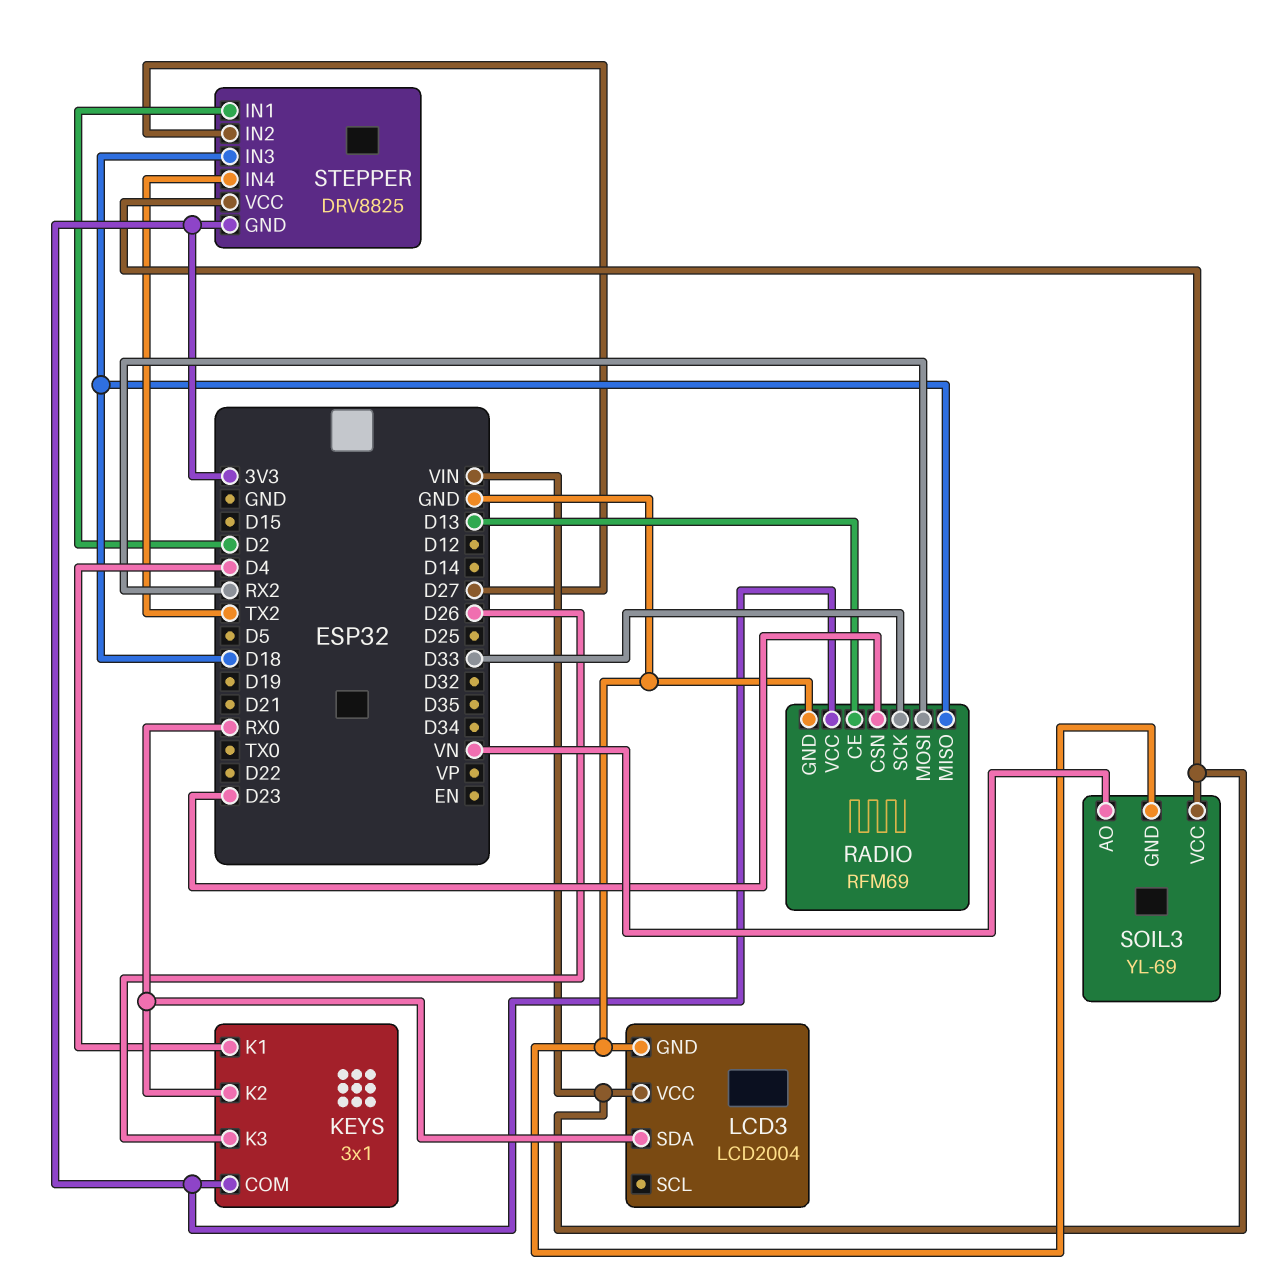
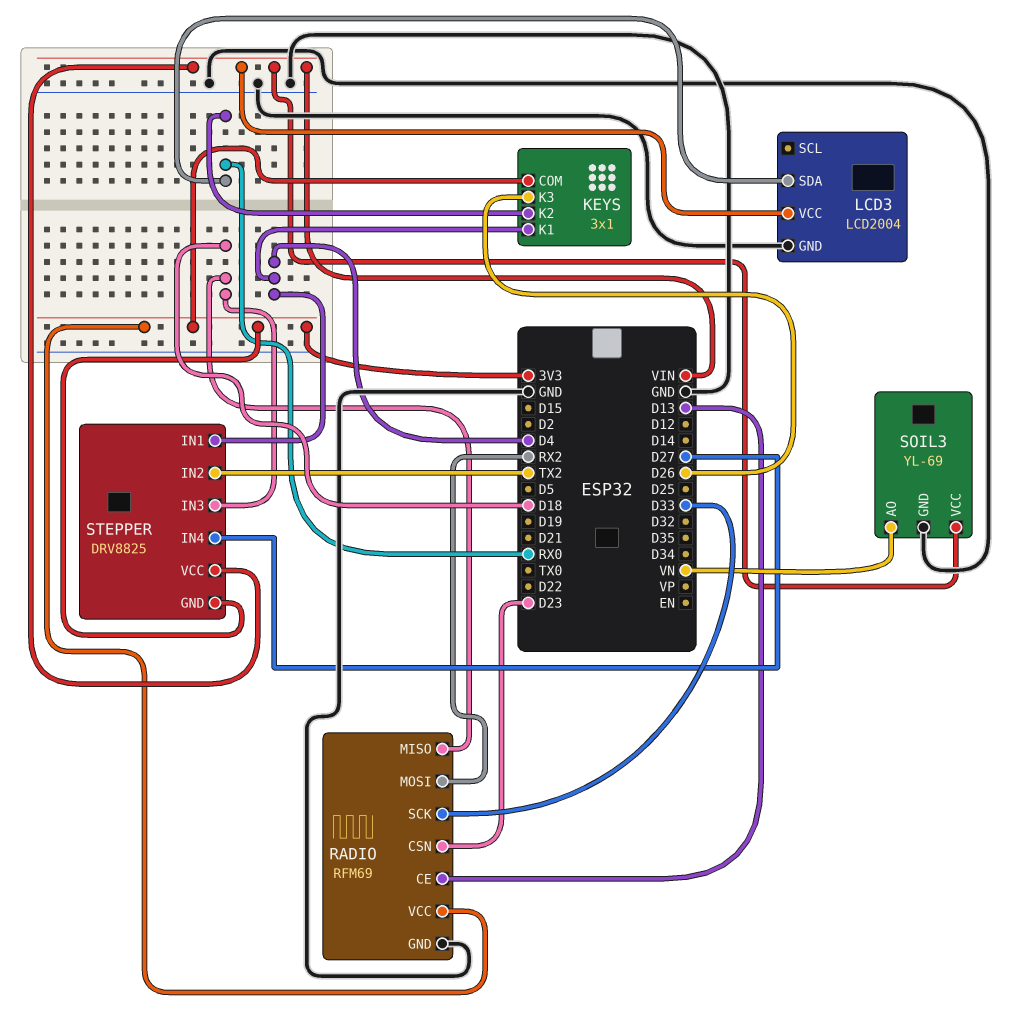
STEPPER pin IN1: D2 -> D4
STEPPER pin IN2: D27 -> TX2
STEPPER pin IN4: TX2 -> D27

